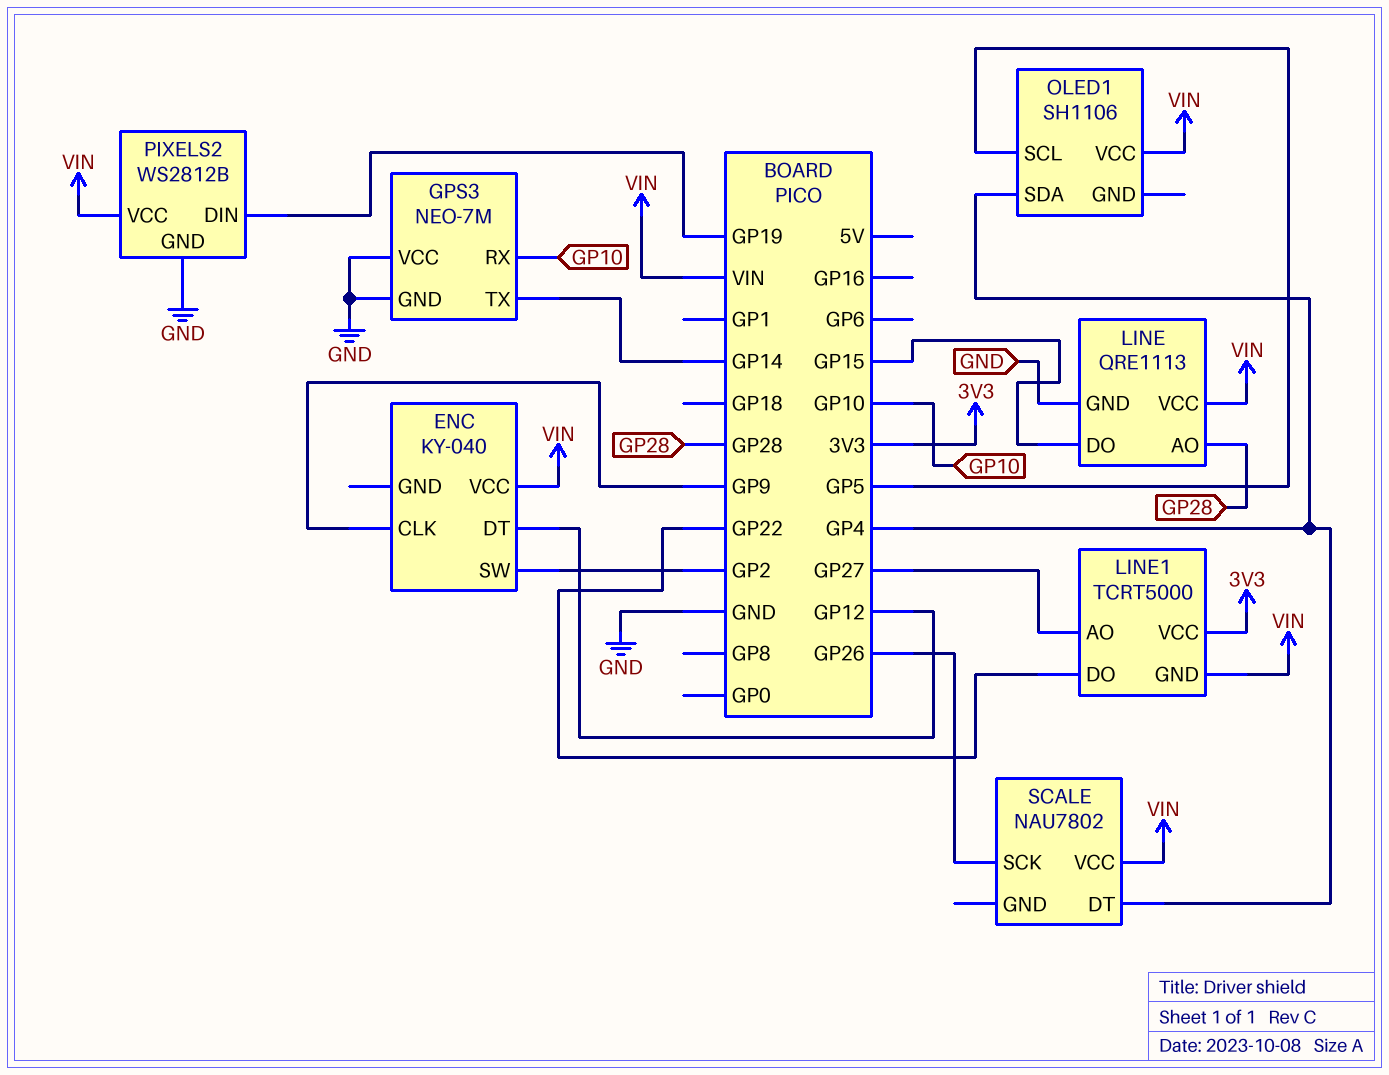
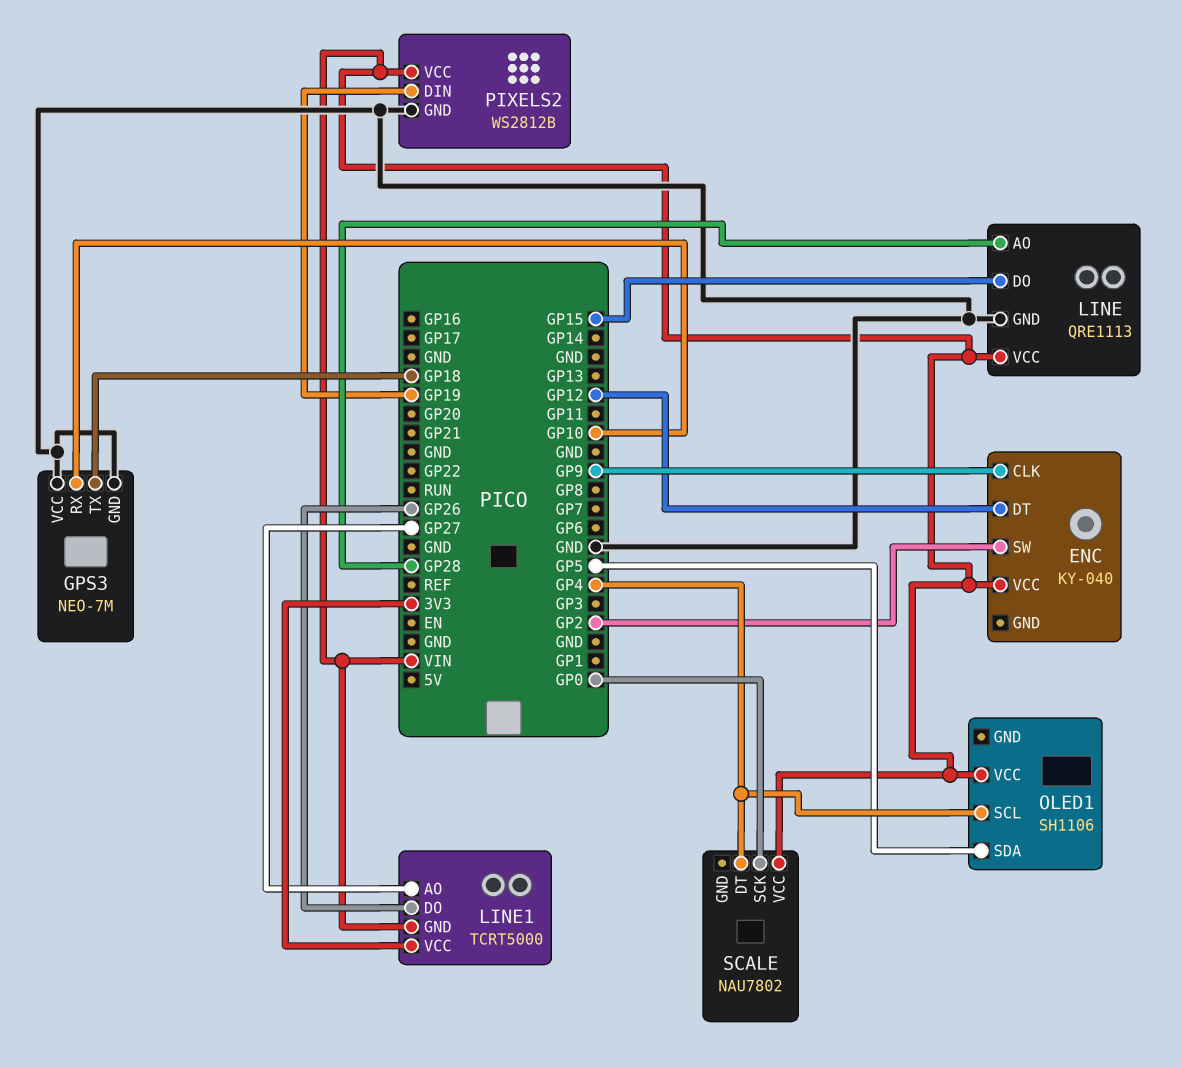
GPS3 pin TX: GP14 -> GP18
LINE1 pin DO: GP22 -> GP26
OLED1 pin SCL: GP5 -> GP4
OLED1 pin SDA: GP4 -> GP5
SCALE pin SCK: GP26 -> GP0

